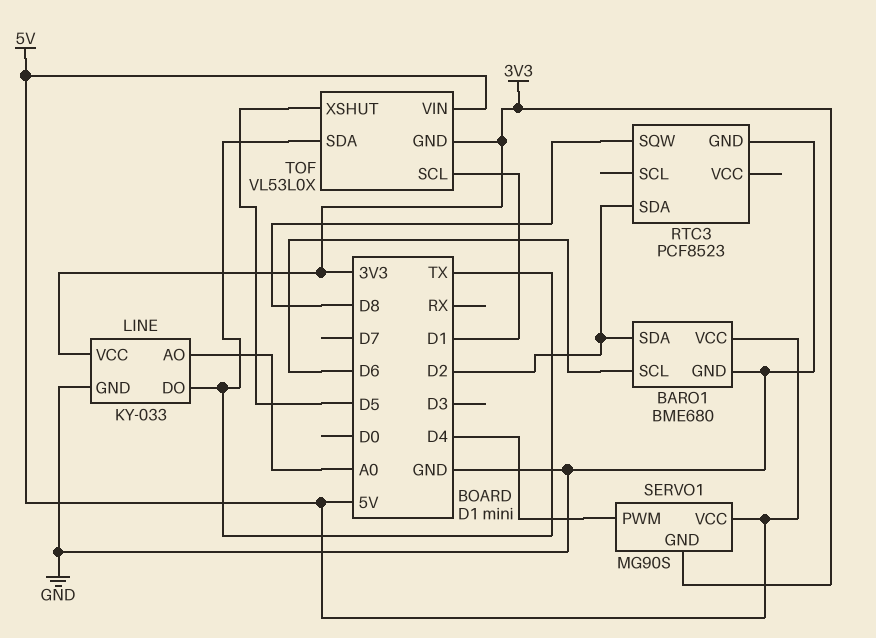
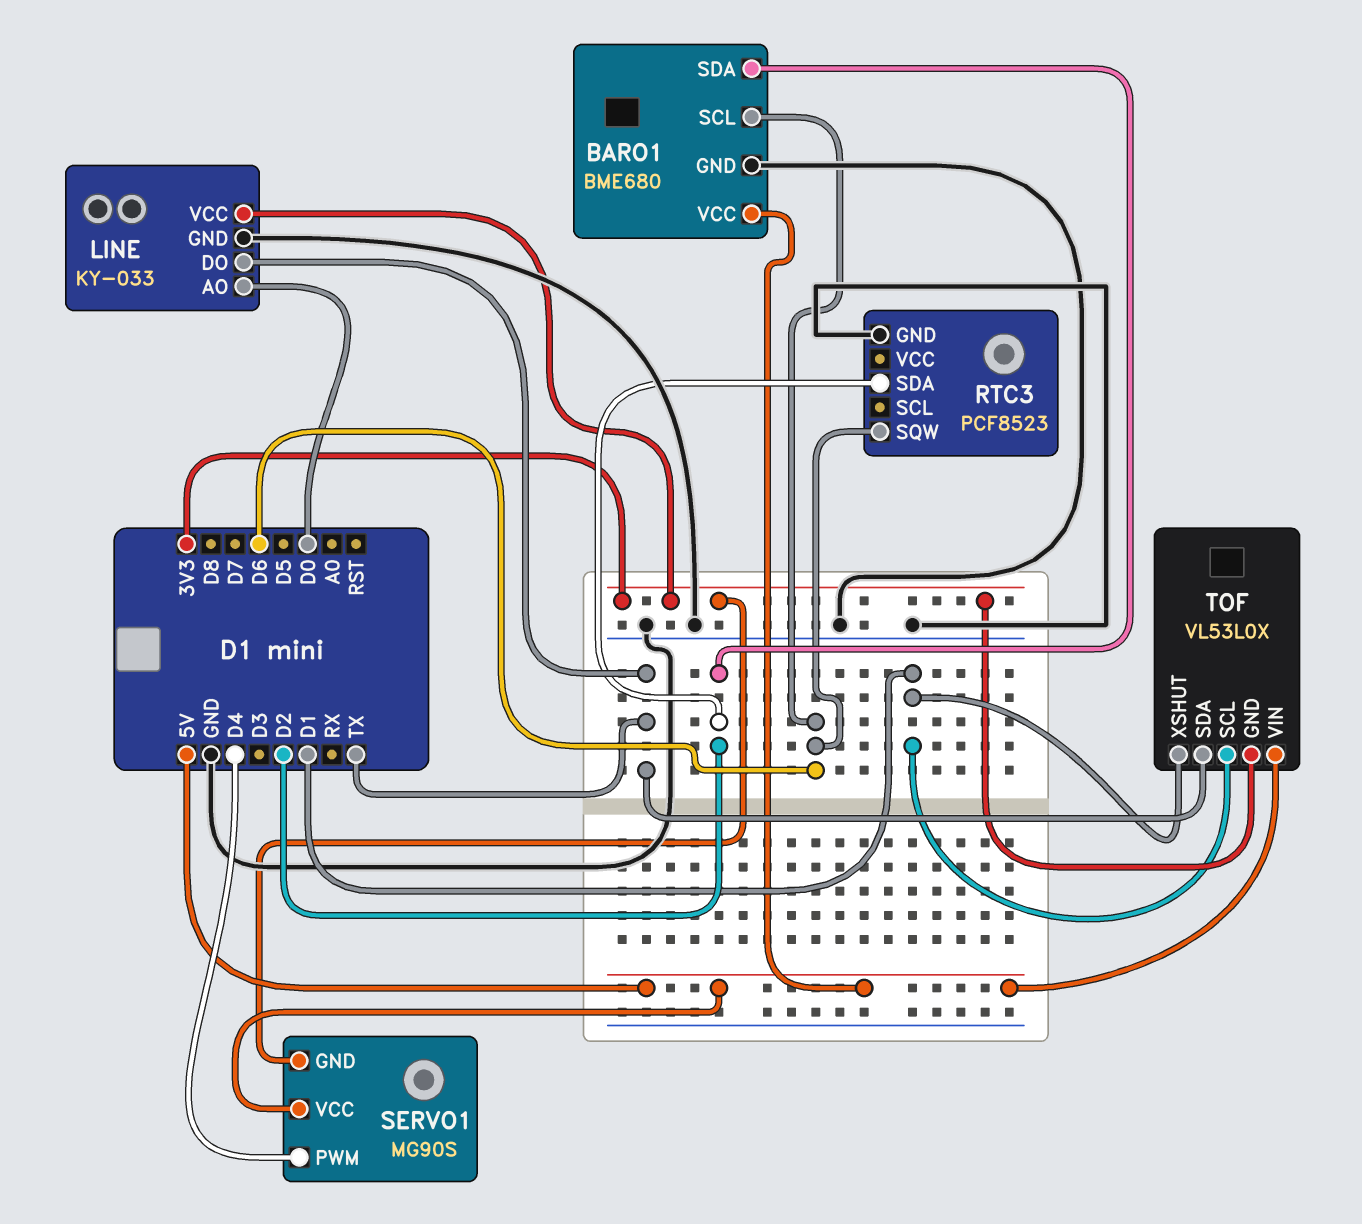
LINE pin AO: A0 -> D0
RTC3 pin SQW: D8 -> D6
TOF pin XSHUT: D5 -> D1

